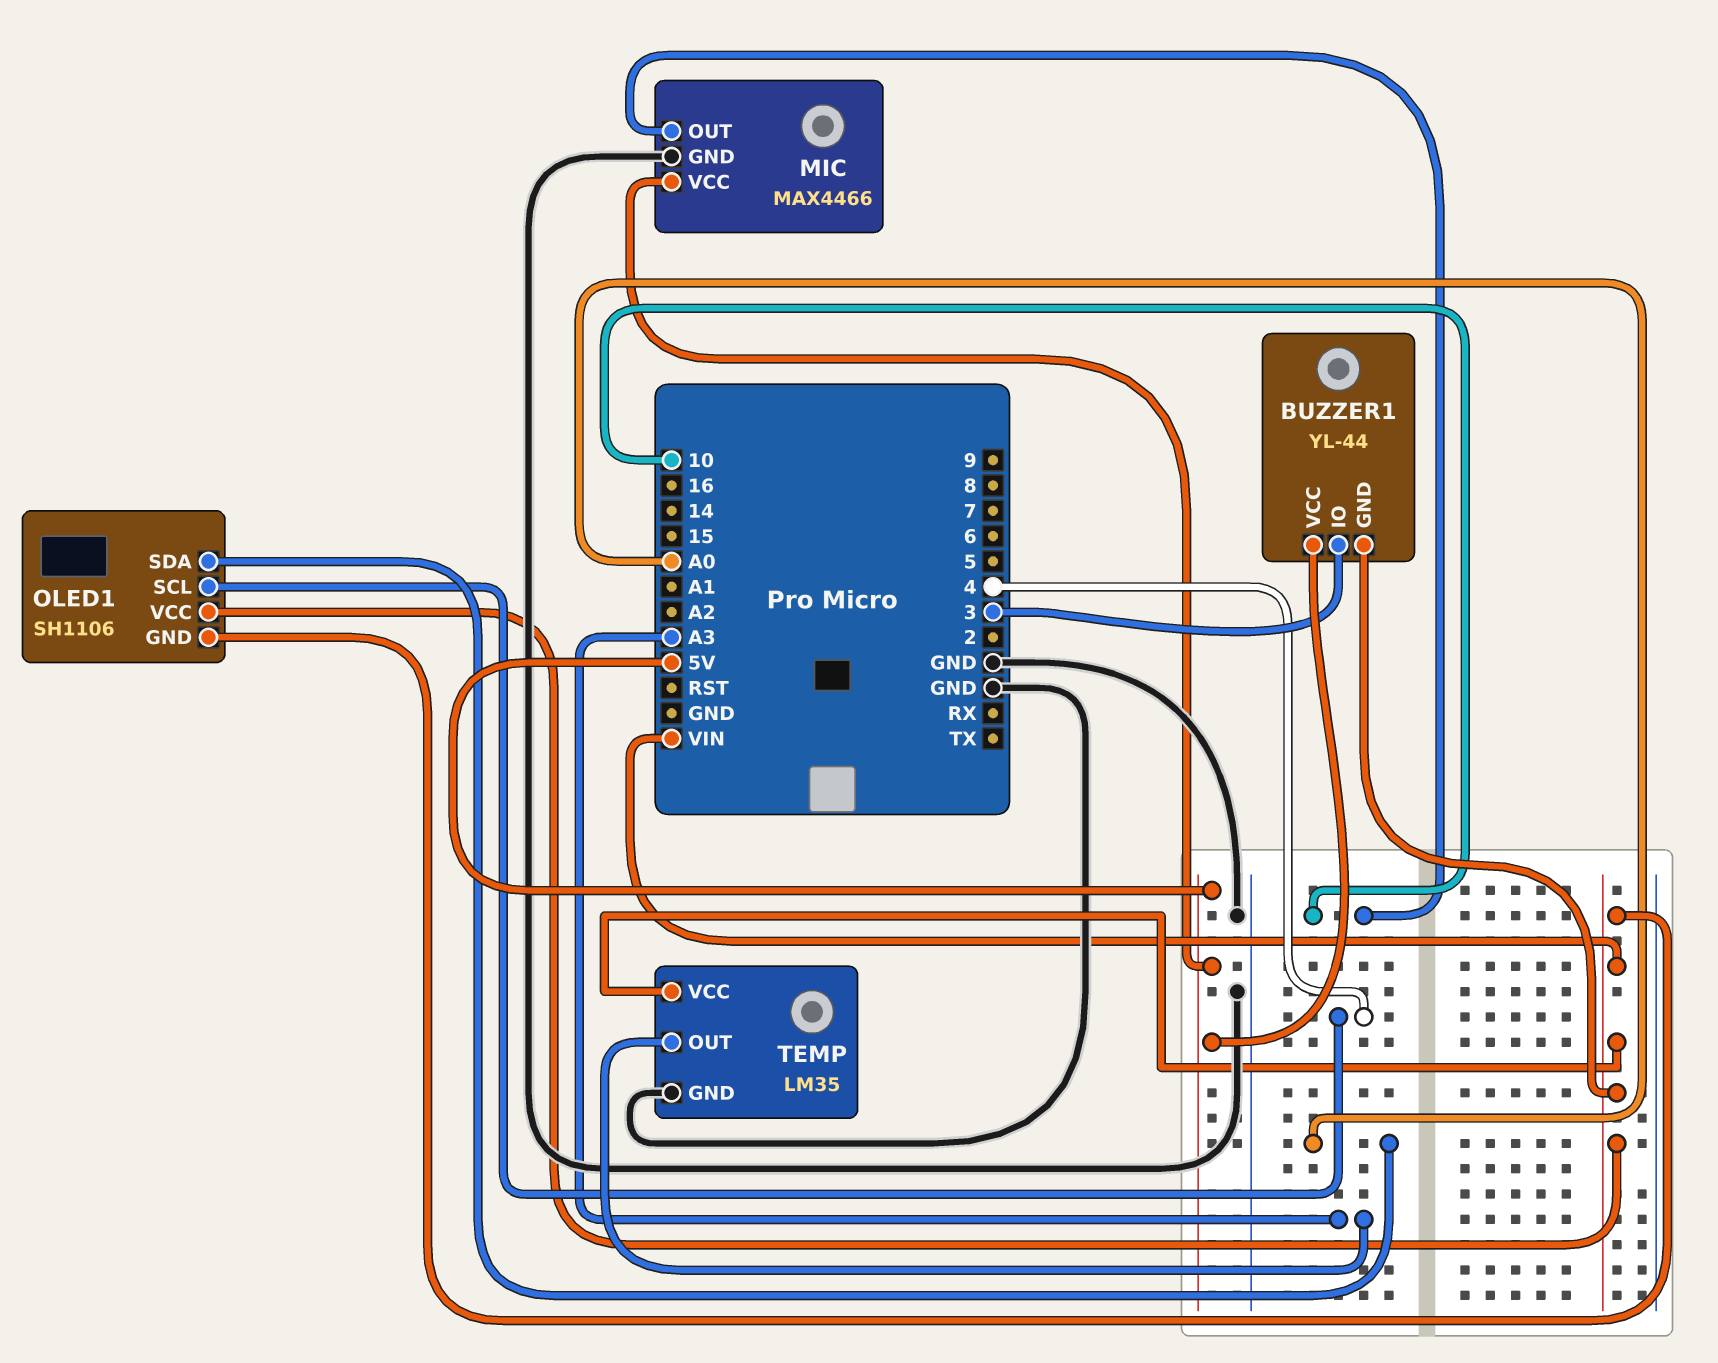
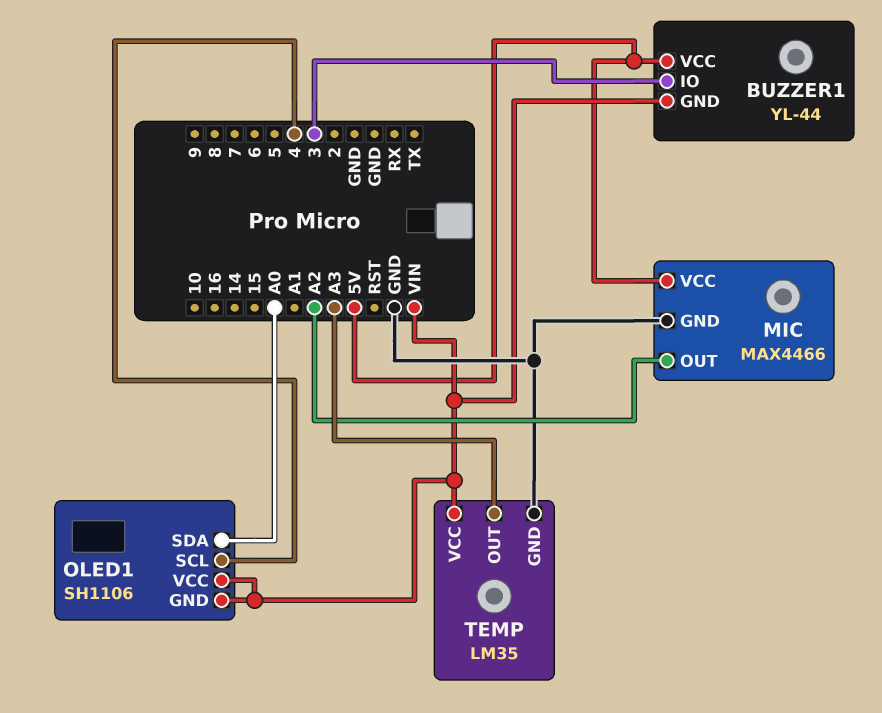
MIC pin OUT: 10 -> A2

